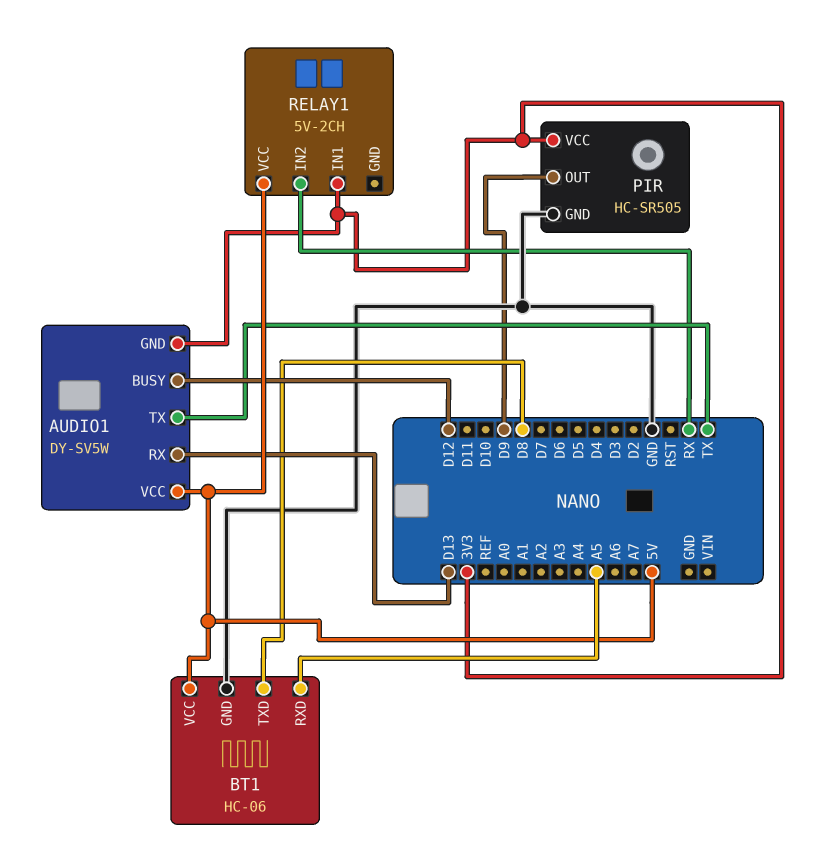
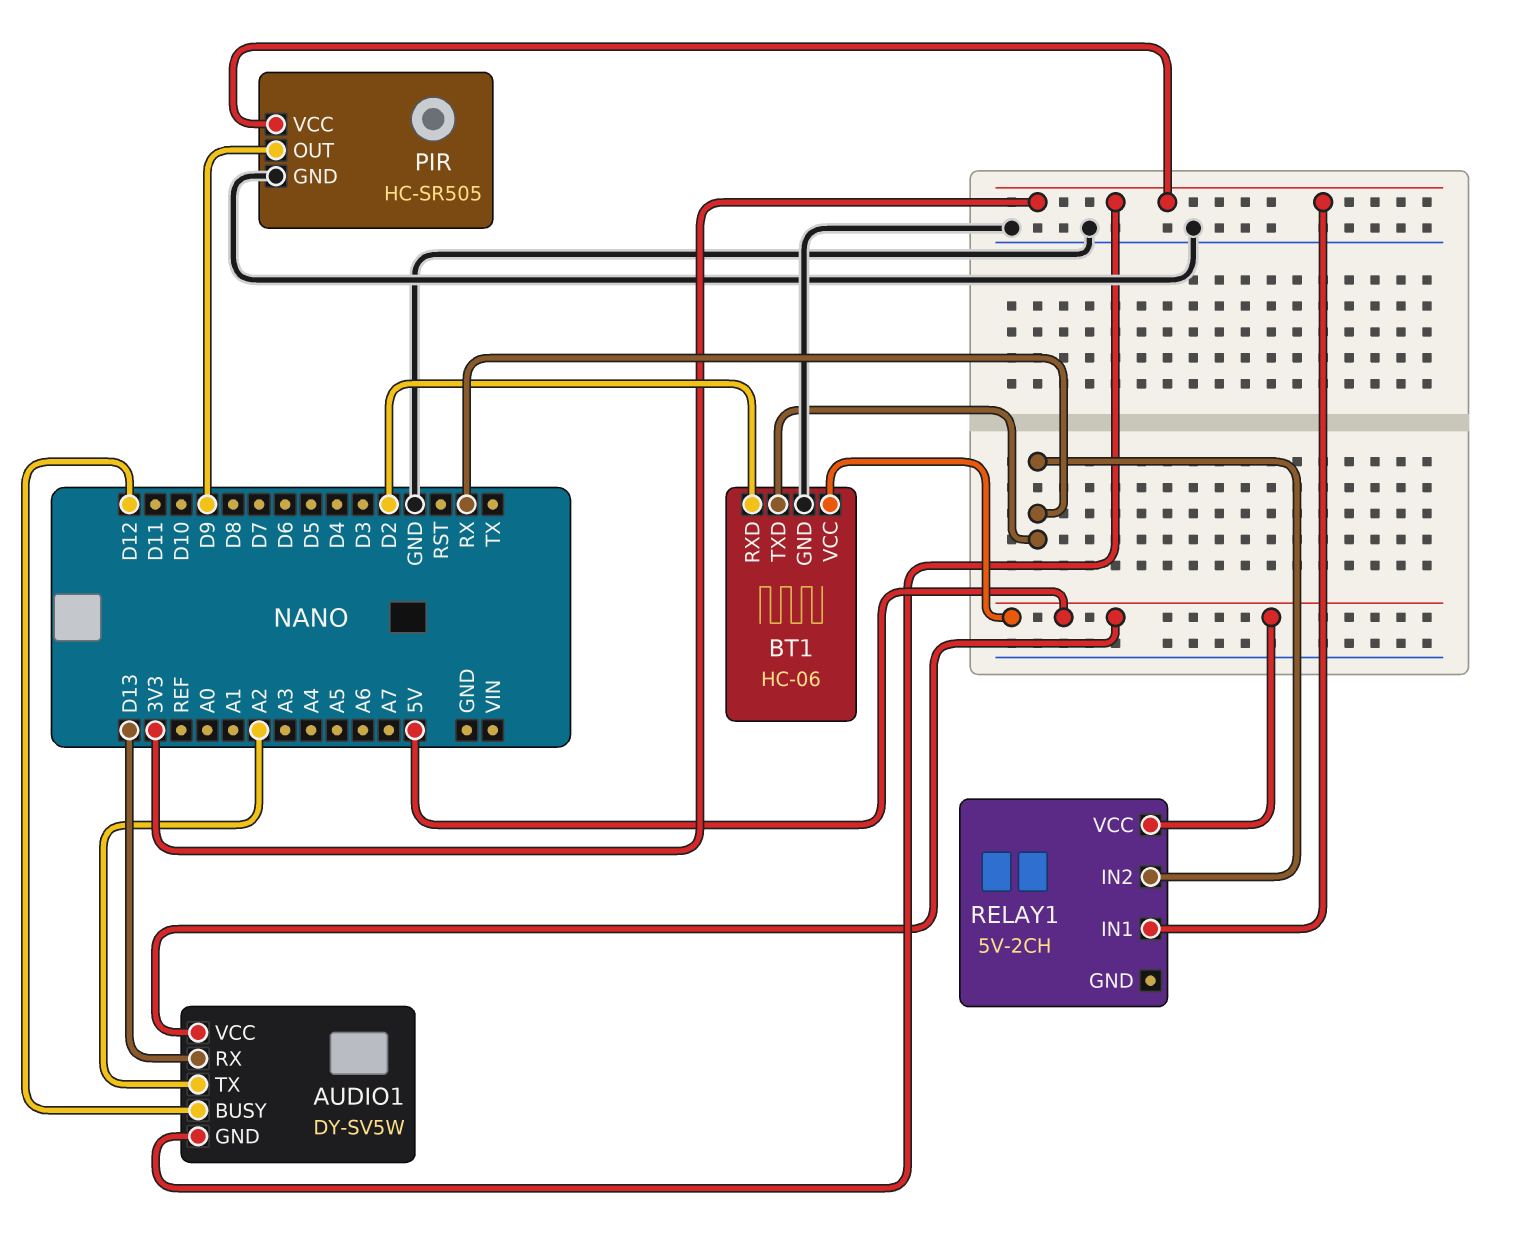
AUDIO1 pin TX: TX -> A2
BT1 pin RXD: A5 -> D2
BT1 pin TXD: D8 -> RX

